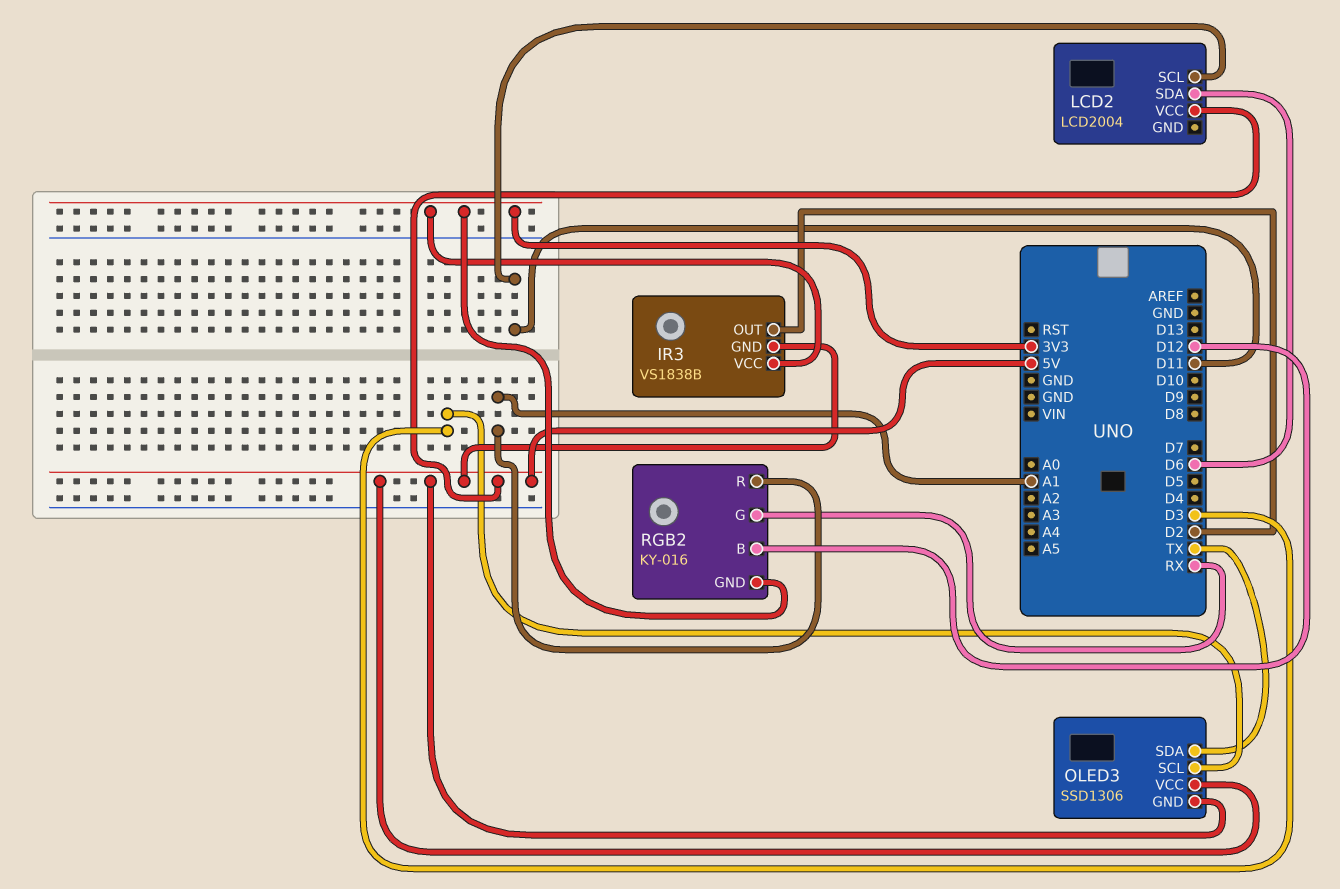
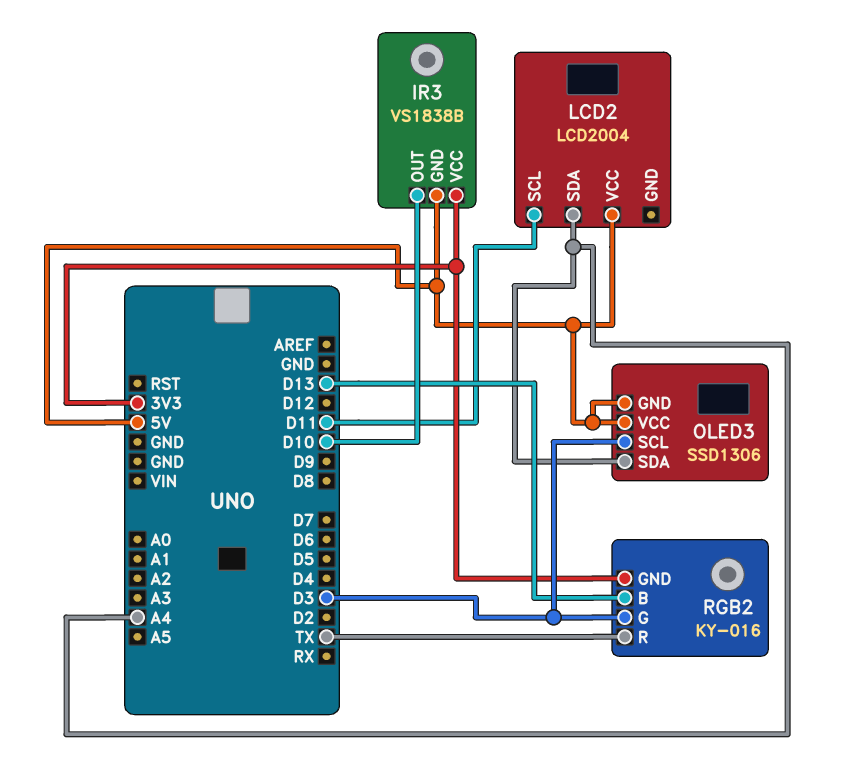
IR3 pin OUT: D2 -> D10
LCD2 pin SDA: D6 -> A4
OLED3 pin SDA: TX -> A4
RGB2 pin B: D12 -> D13
RGB2 pin G: RX -> D3
RGB2 pin R: A1 -> TX

